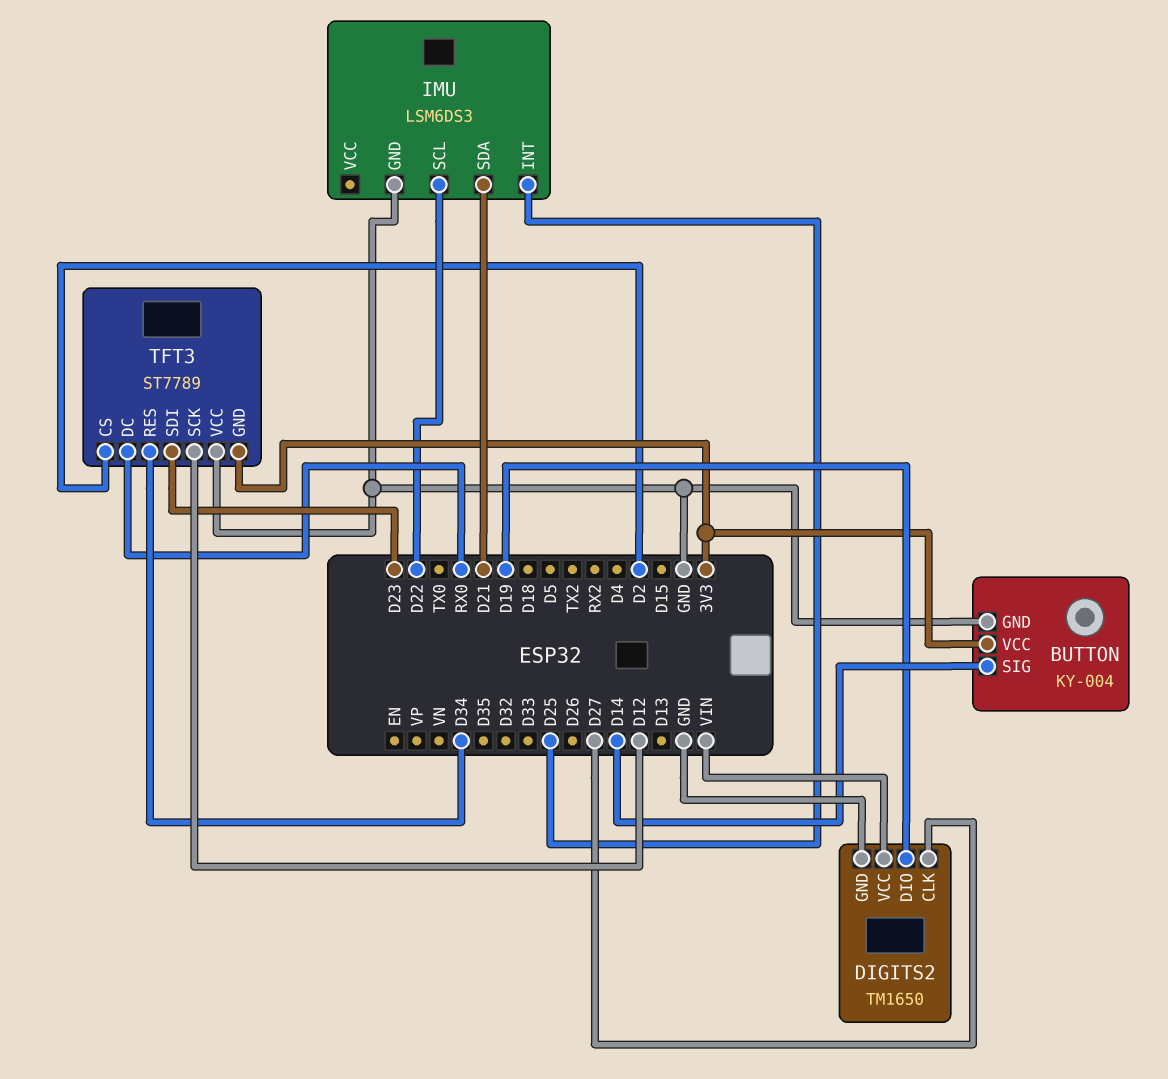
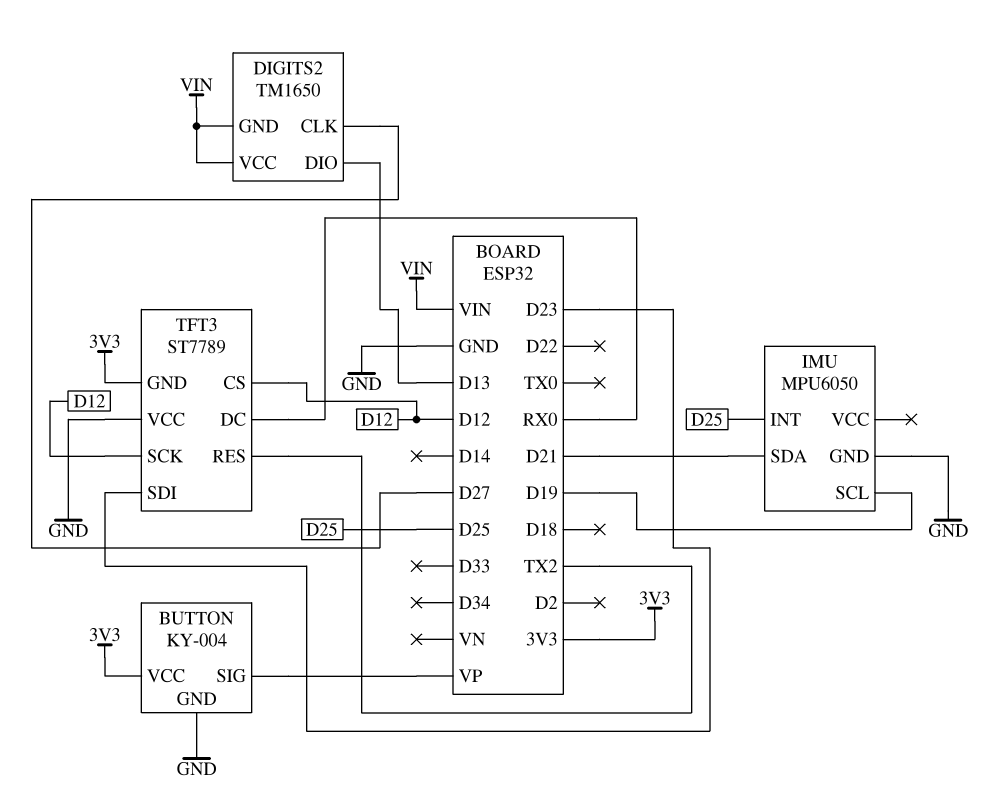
BUTTON pin SIG: D14 -> VP
DIGITS2 pin DIO: D19 -> D13
DIGITS2 pin GND: GND -> VIN
IMU: LSM6DS3 -> MPU6050
IMU pin SCL: D22 -> D19
TFT3 pin CS: D2 -> D12
TFT3 pin RES: D34 -> TX2

